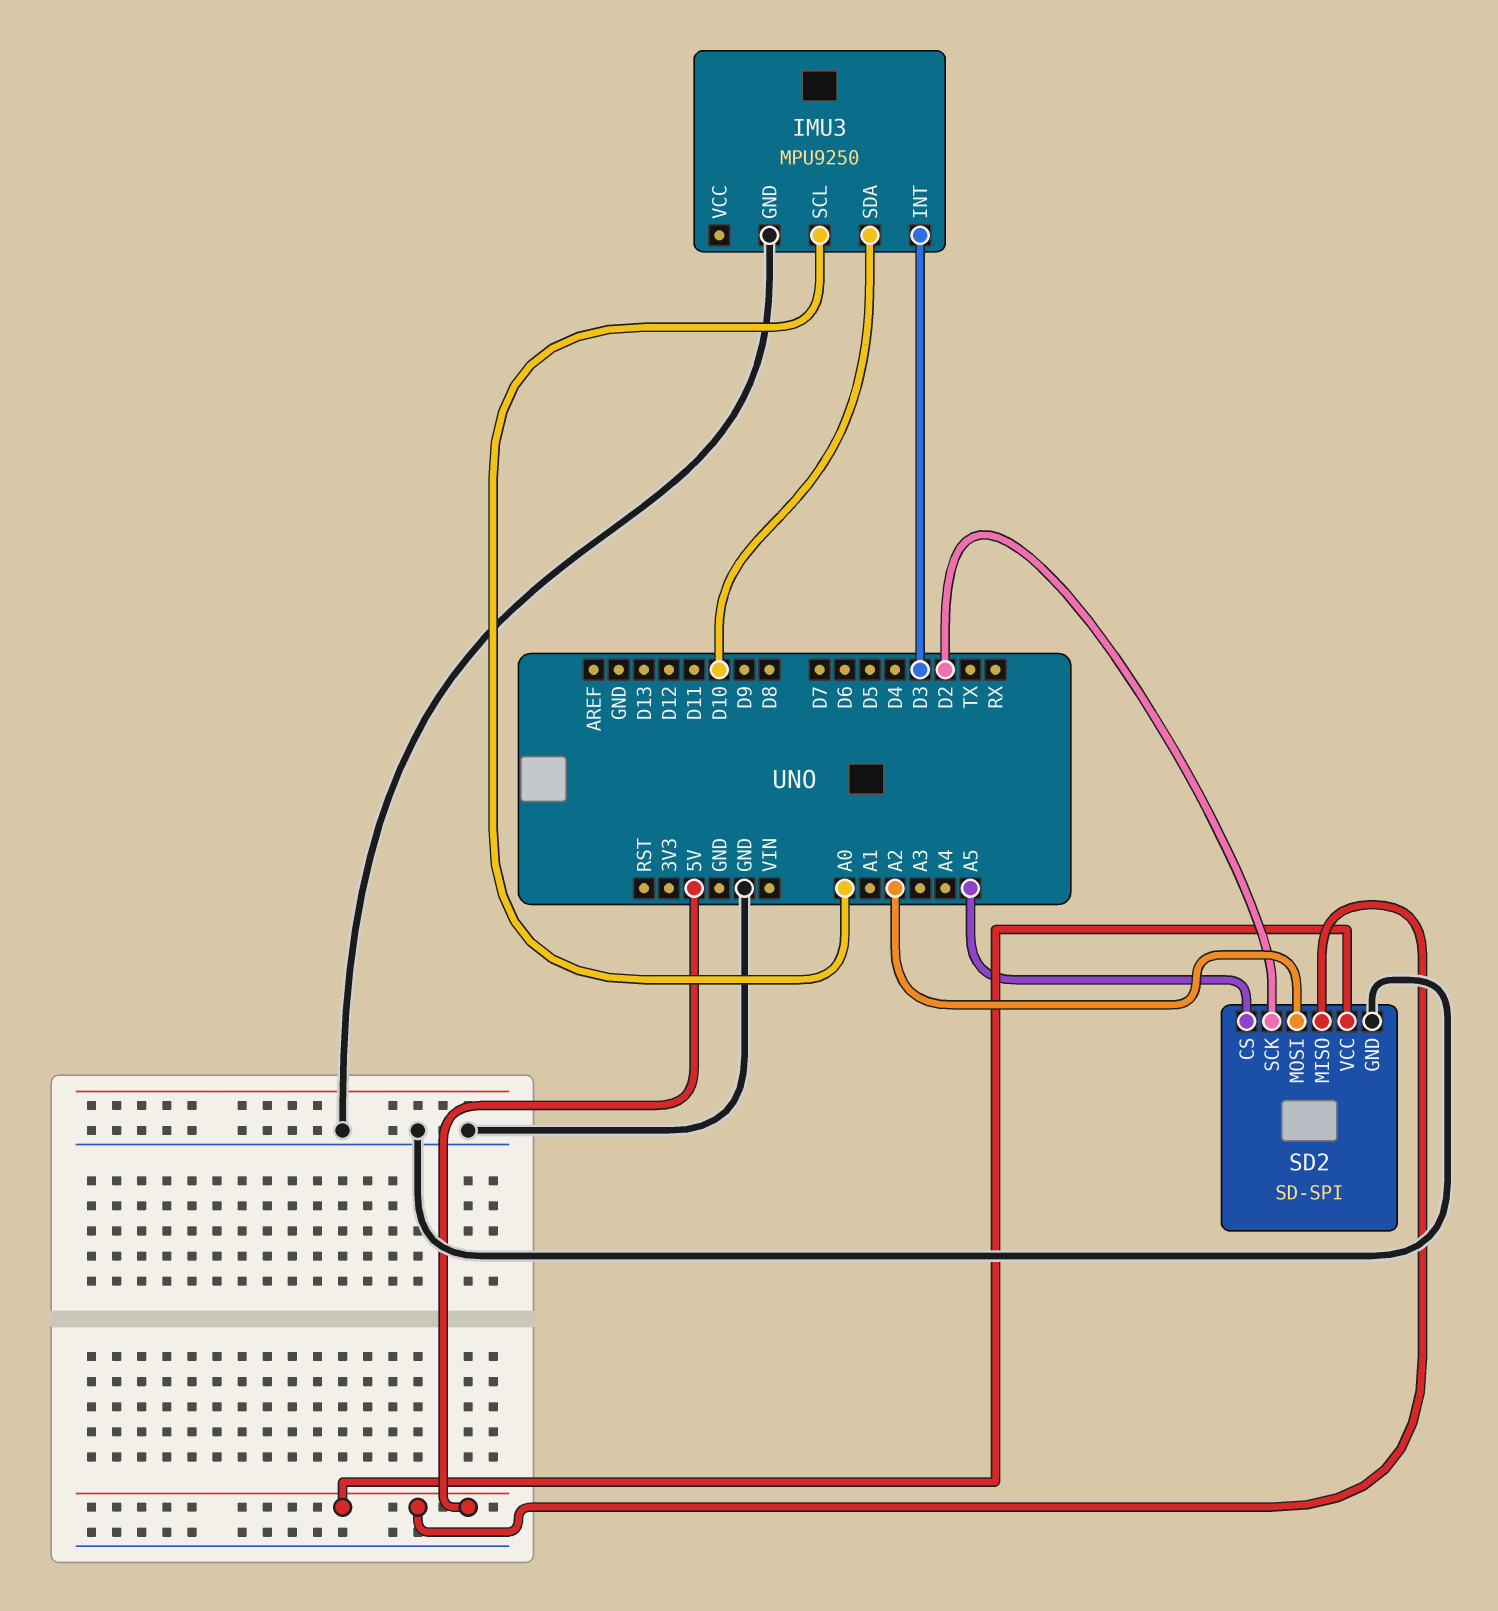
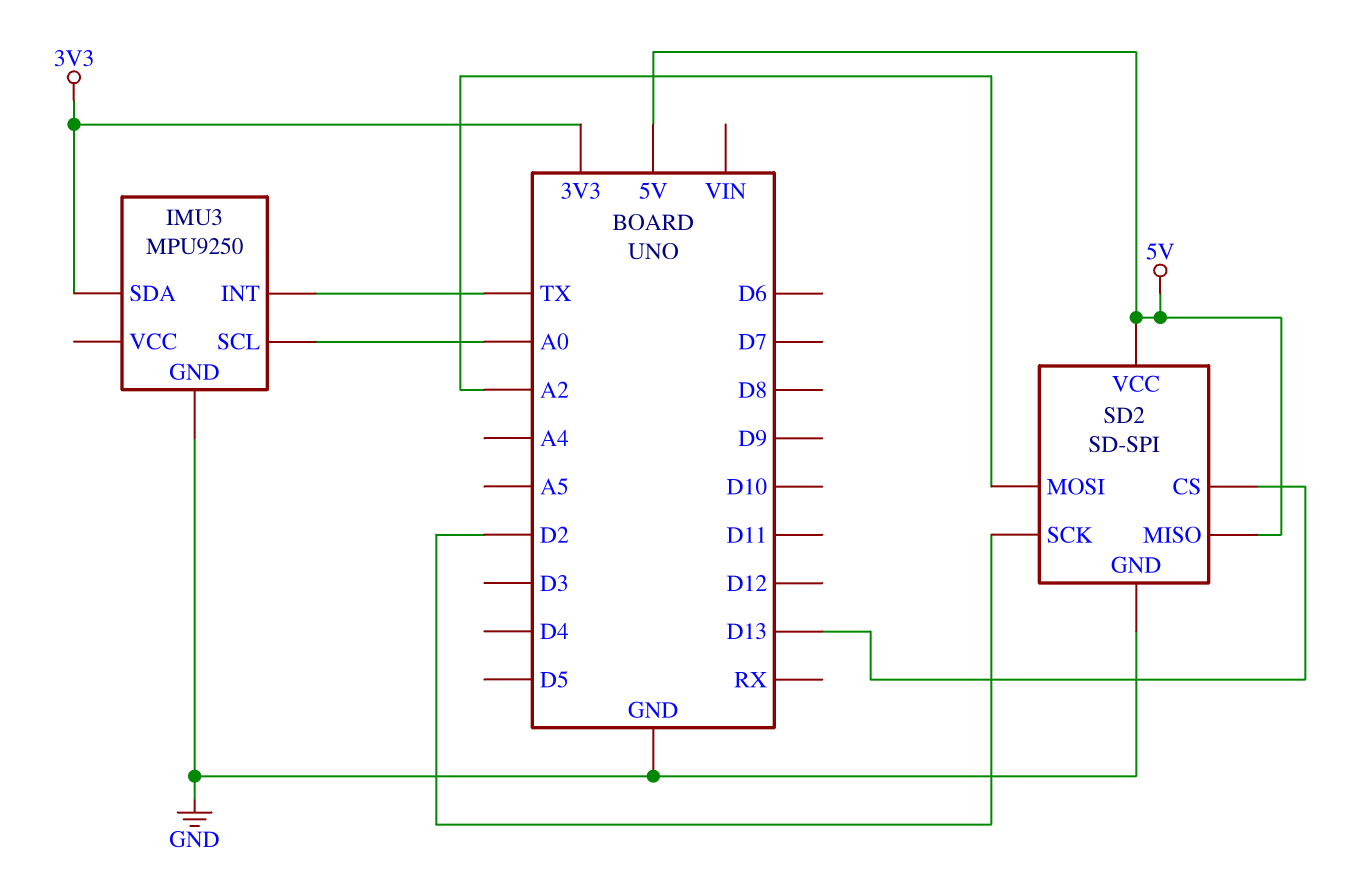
IMU3 pin INT: D3 -> TX
IMU3 pin SDA: D10 -> 3V3
SD2 pin CS: A5 -> D13

